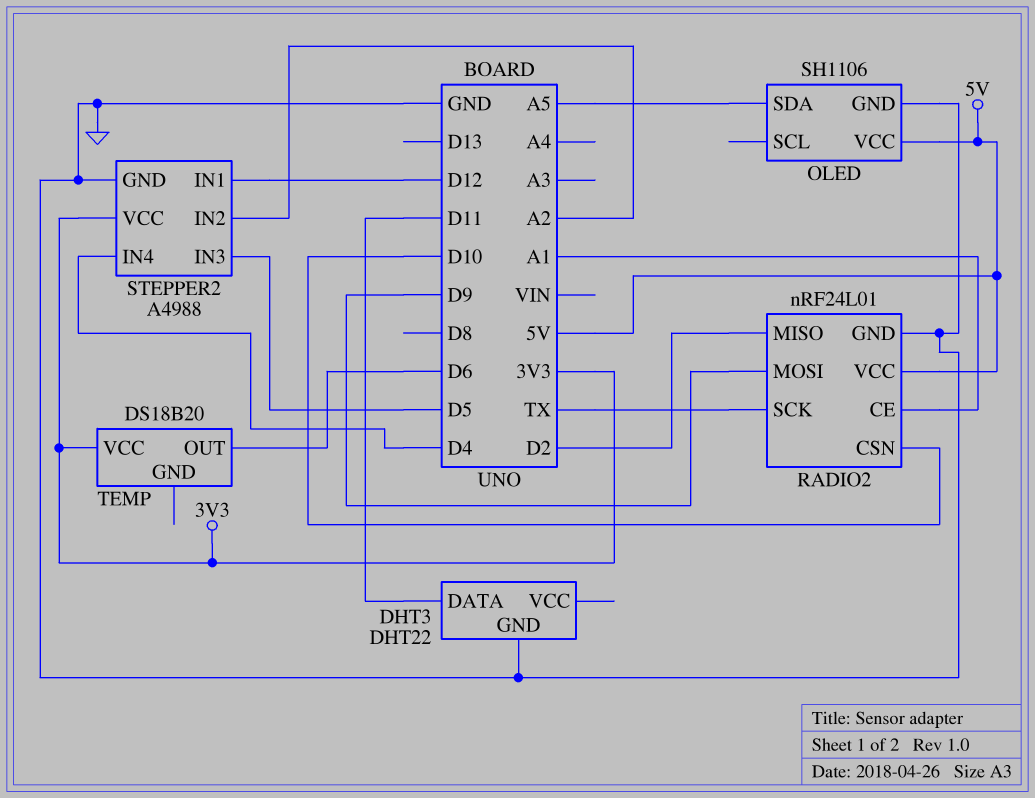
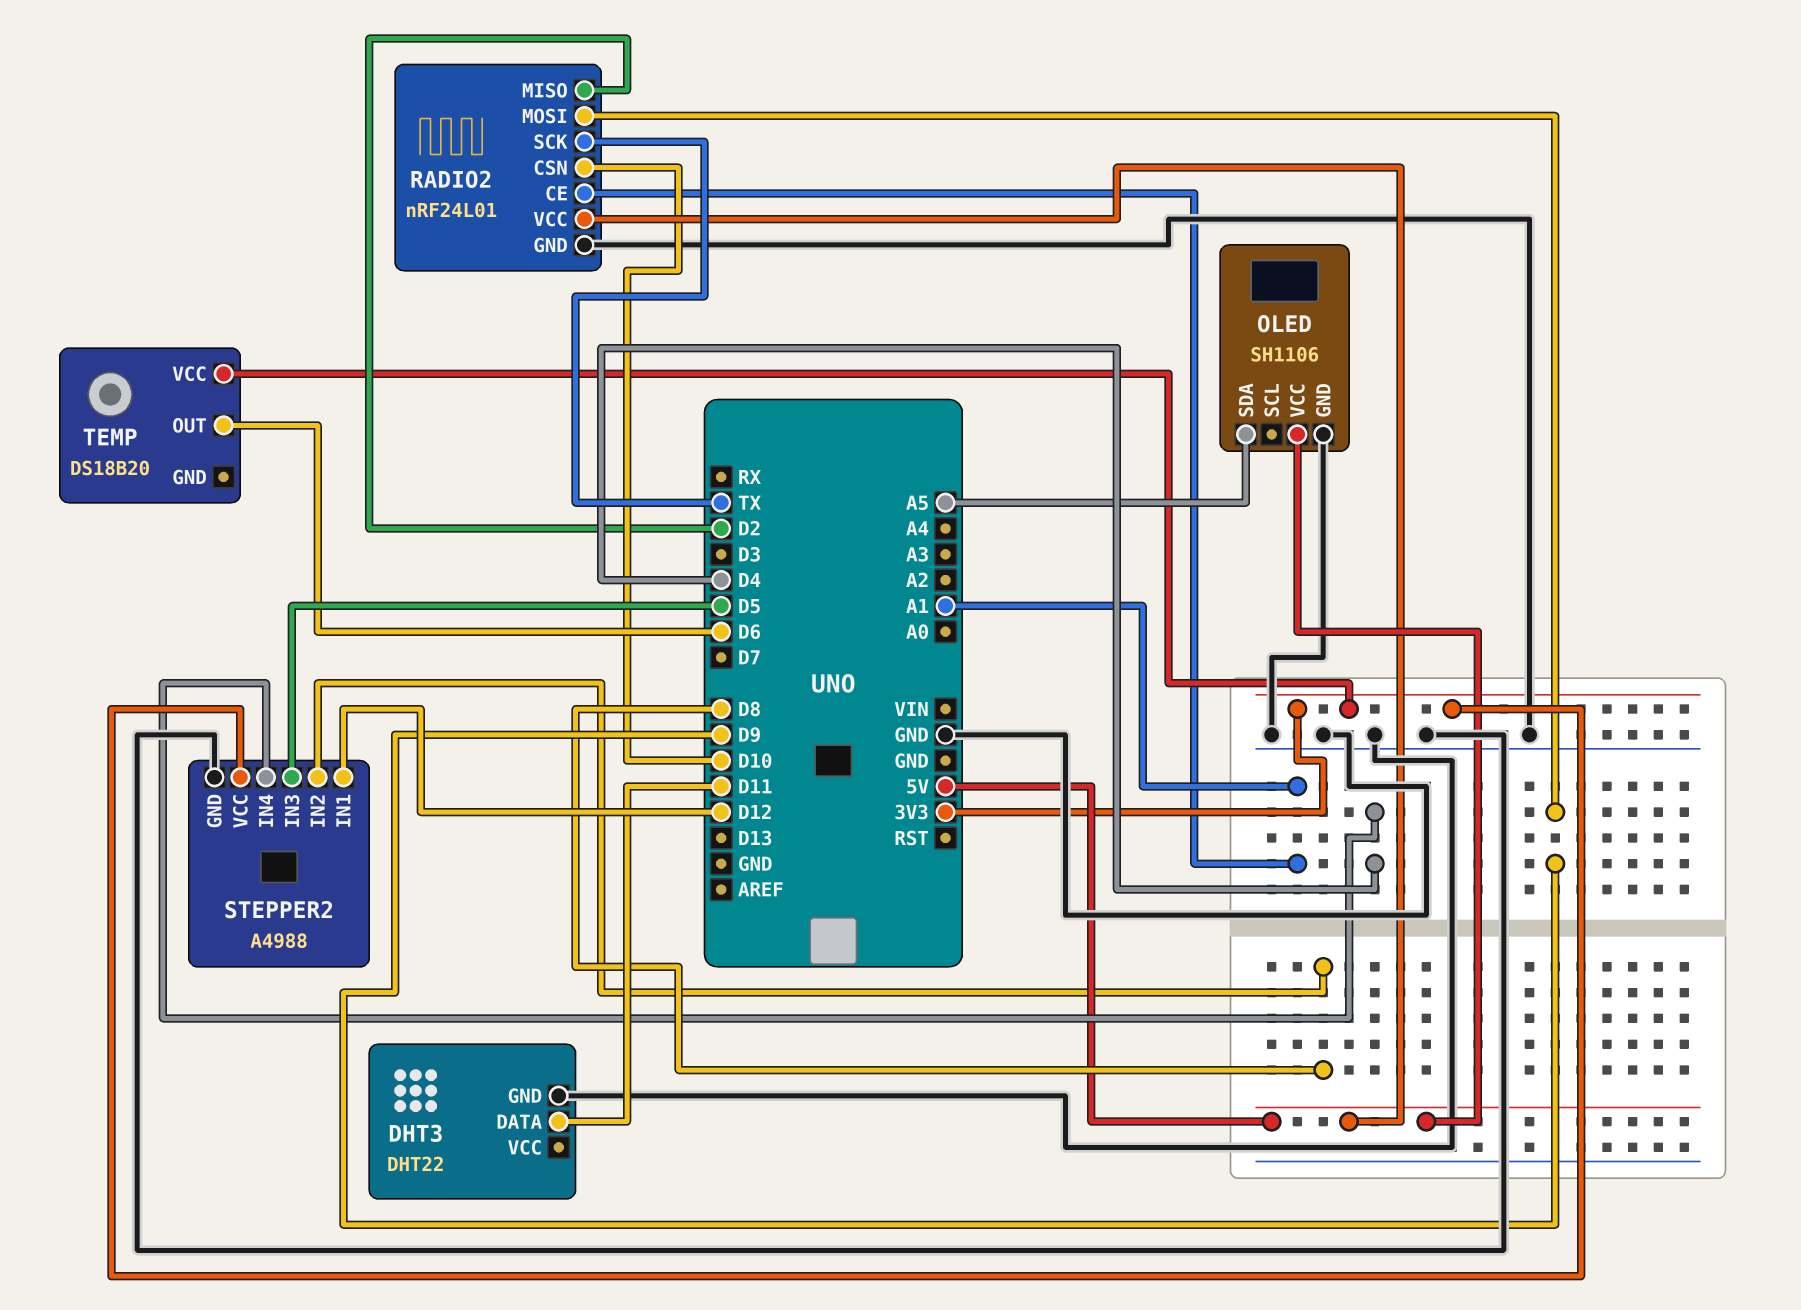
STEPPER2 pin IN2: A2 -> D8

